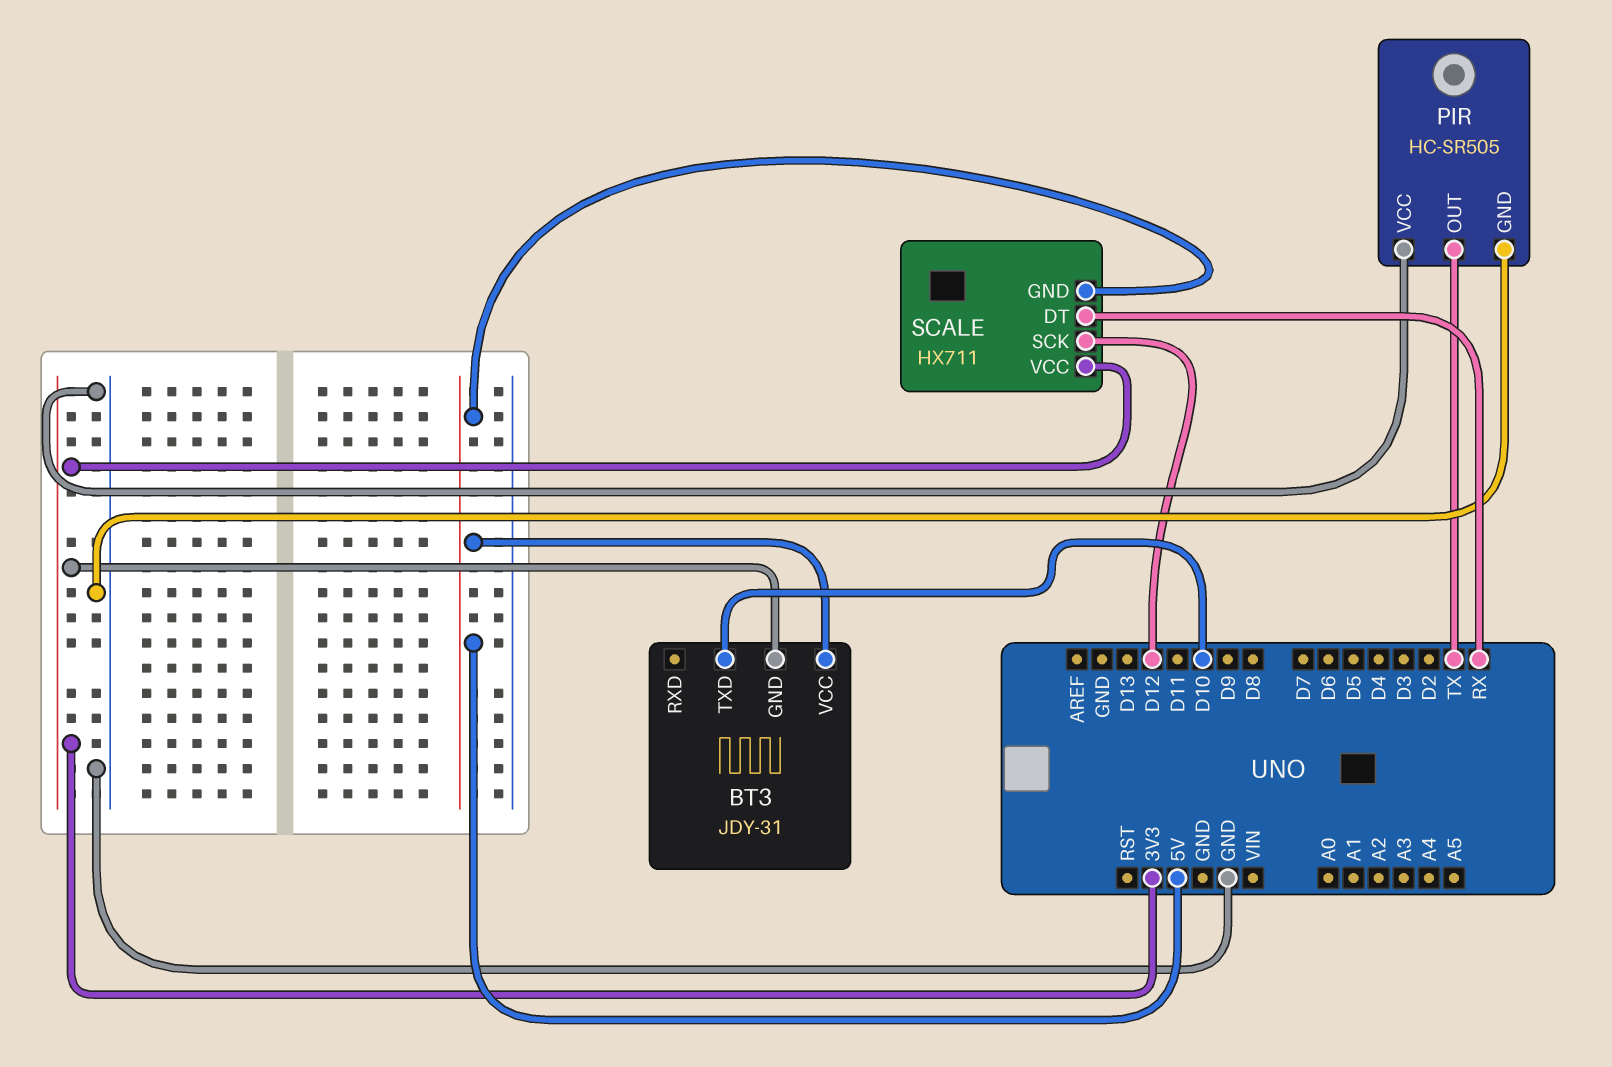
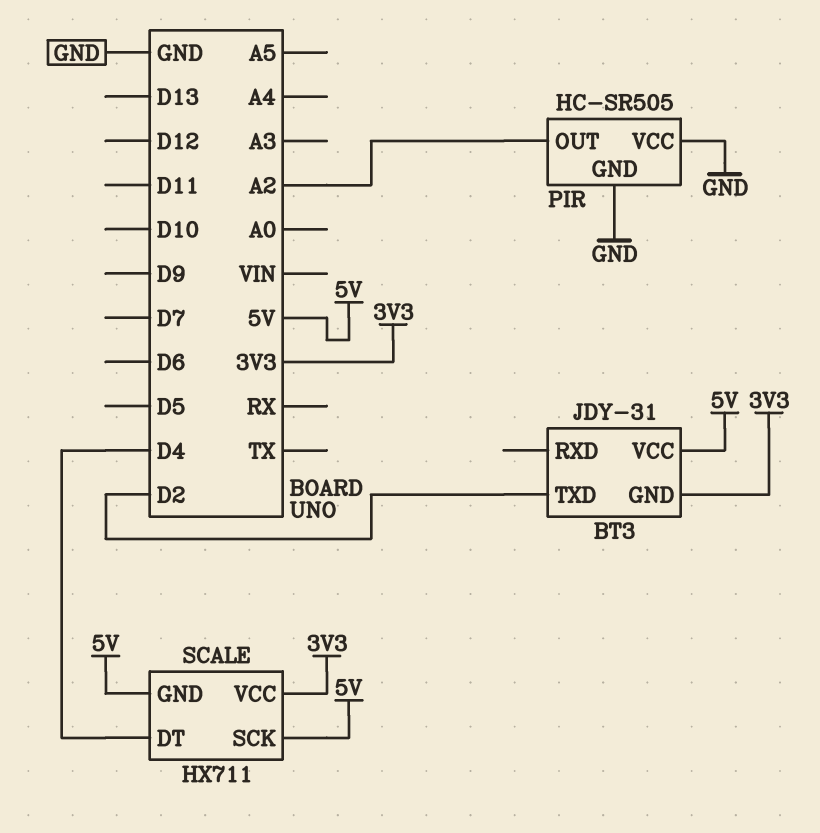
BT3 pin TXD: D10 -> D2
PIR pin OUT: TX -> A2
SCALE pin DT: RX -> D4
SCALE pin SCK: D12 -> 5V

